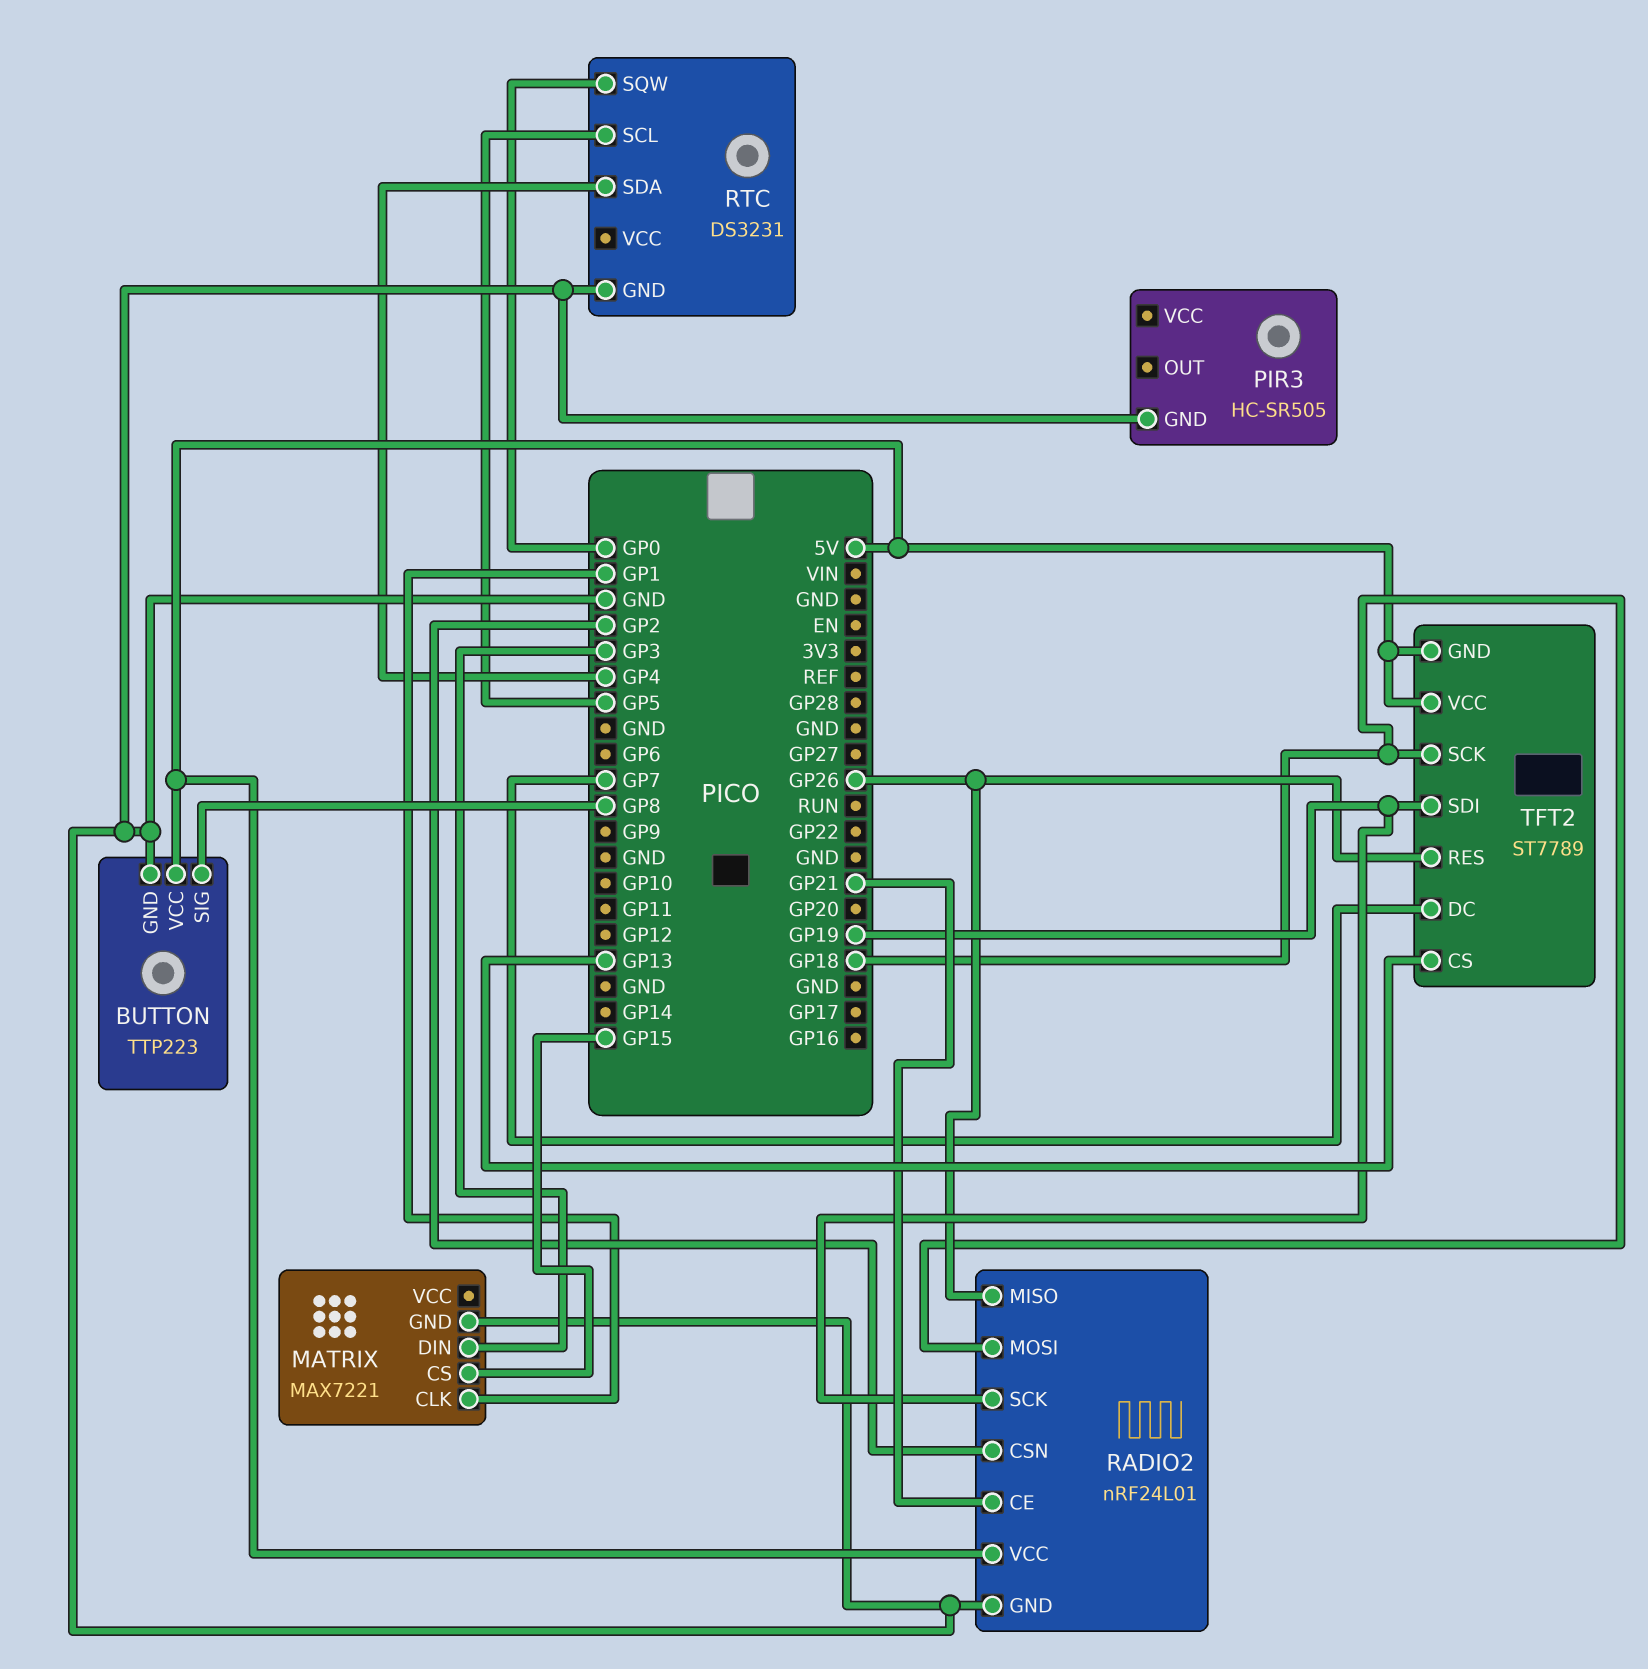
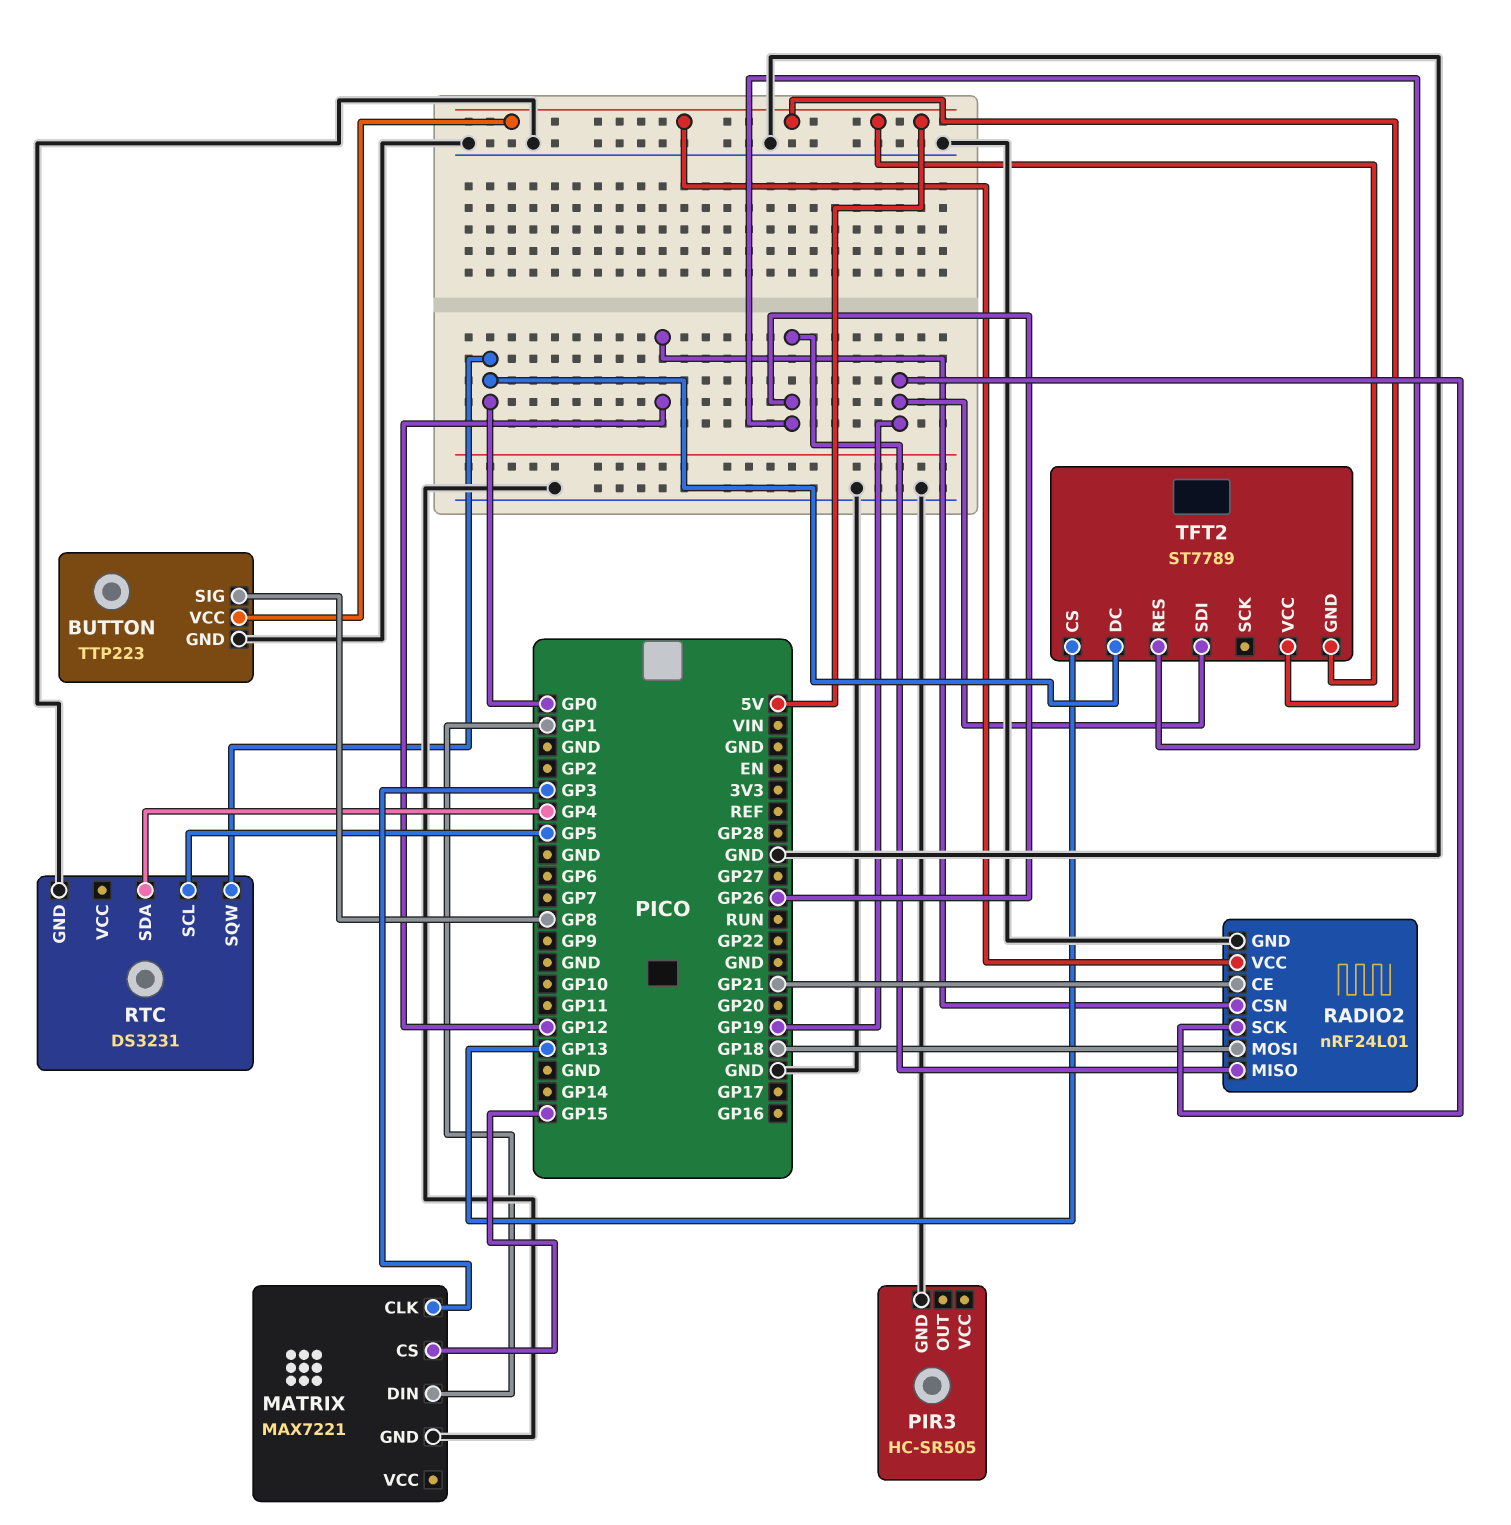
MATRIX pin CLK: GP1 -> GP3
MATRIX pin DIN: GP3 -> GP1
RADIO2 pin CSN: GP2 -> GP12
TFT2 pin DC: GP7 -> GP0
TFT2 pin SCK: GP18 -> none

